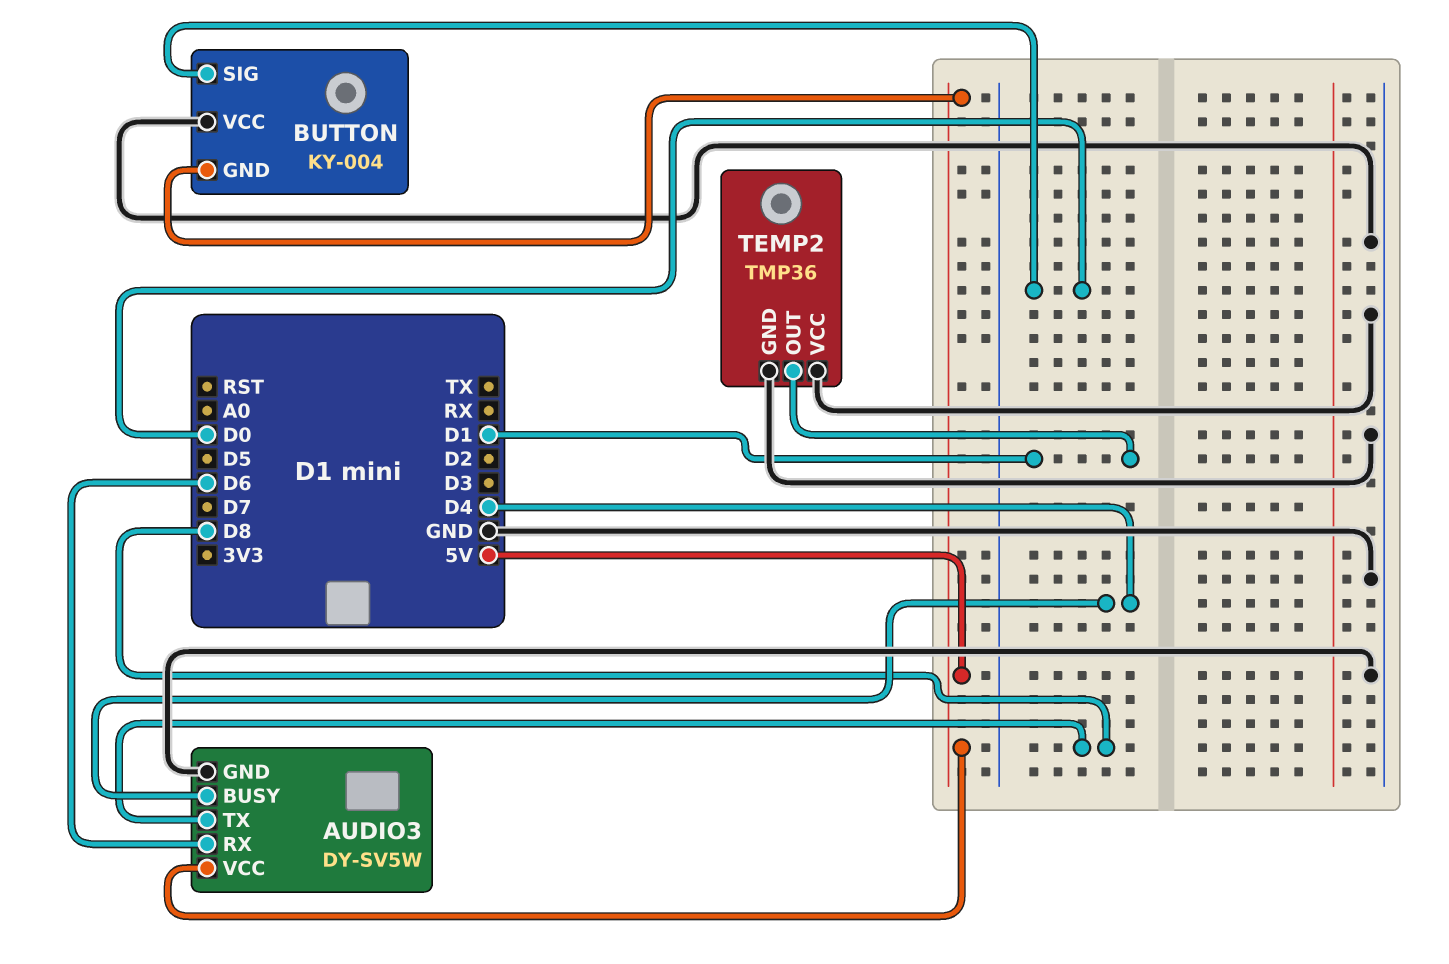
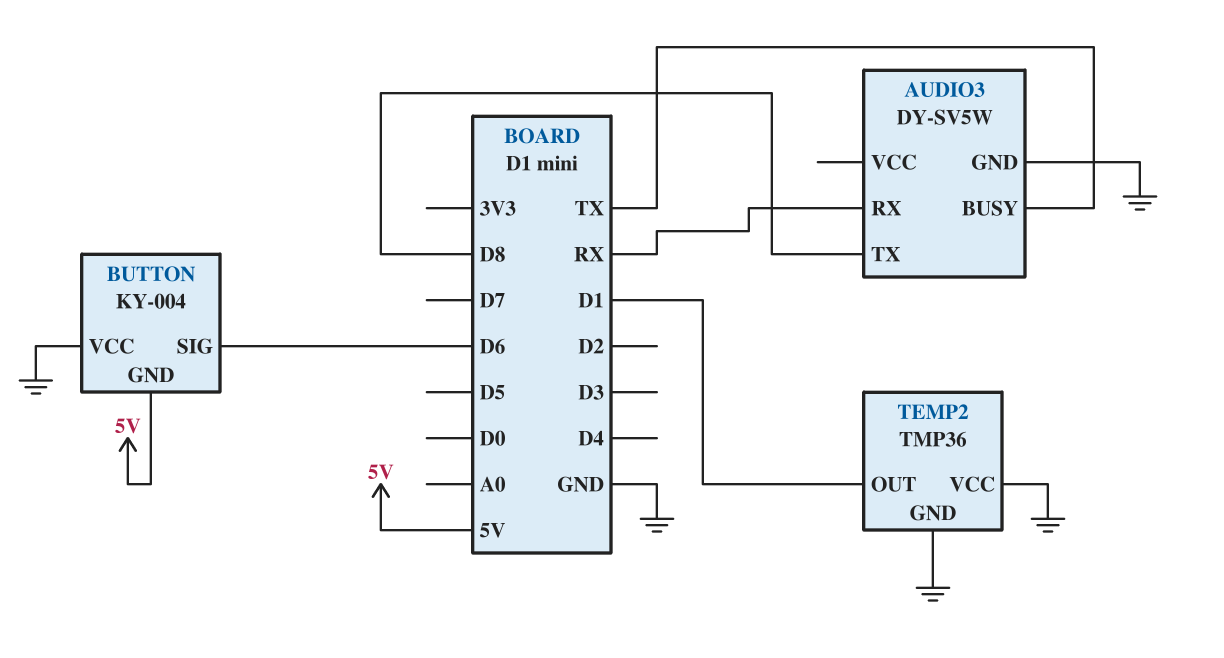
AUDIO3 pin BUSY: D4 -> TX
AUDIO3 pin RX: D6 -> RX
AUDIO3 pin VCC: 5V -> none
BUTTON pin SIG: D0 -> D6

